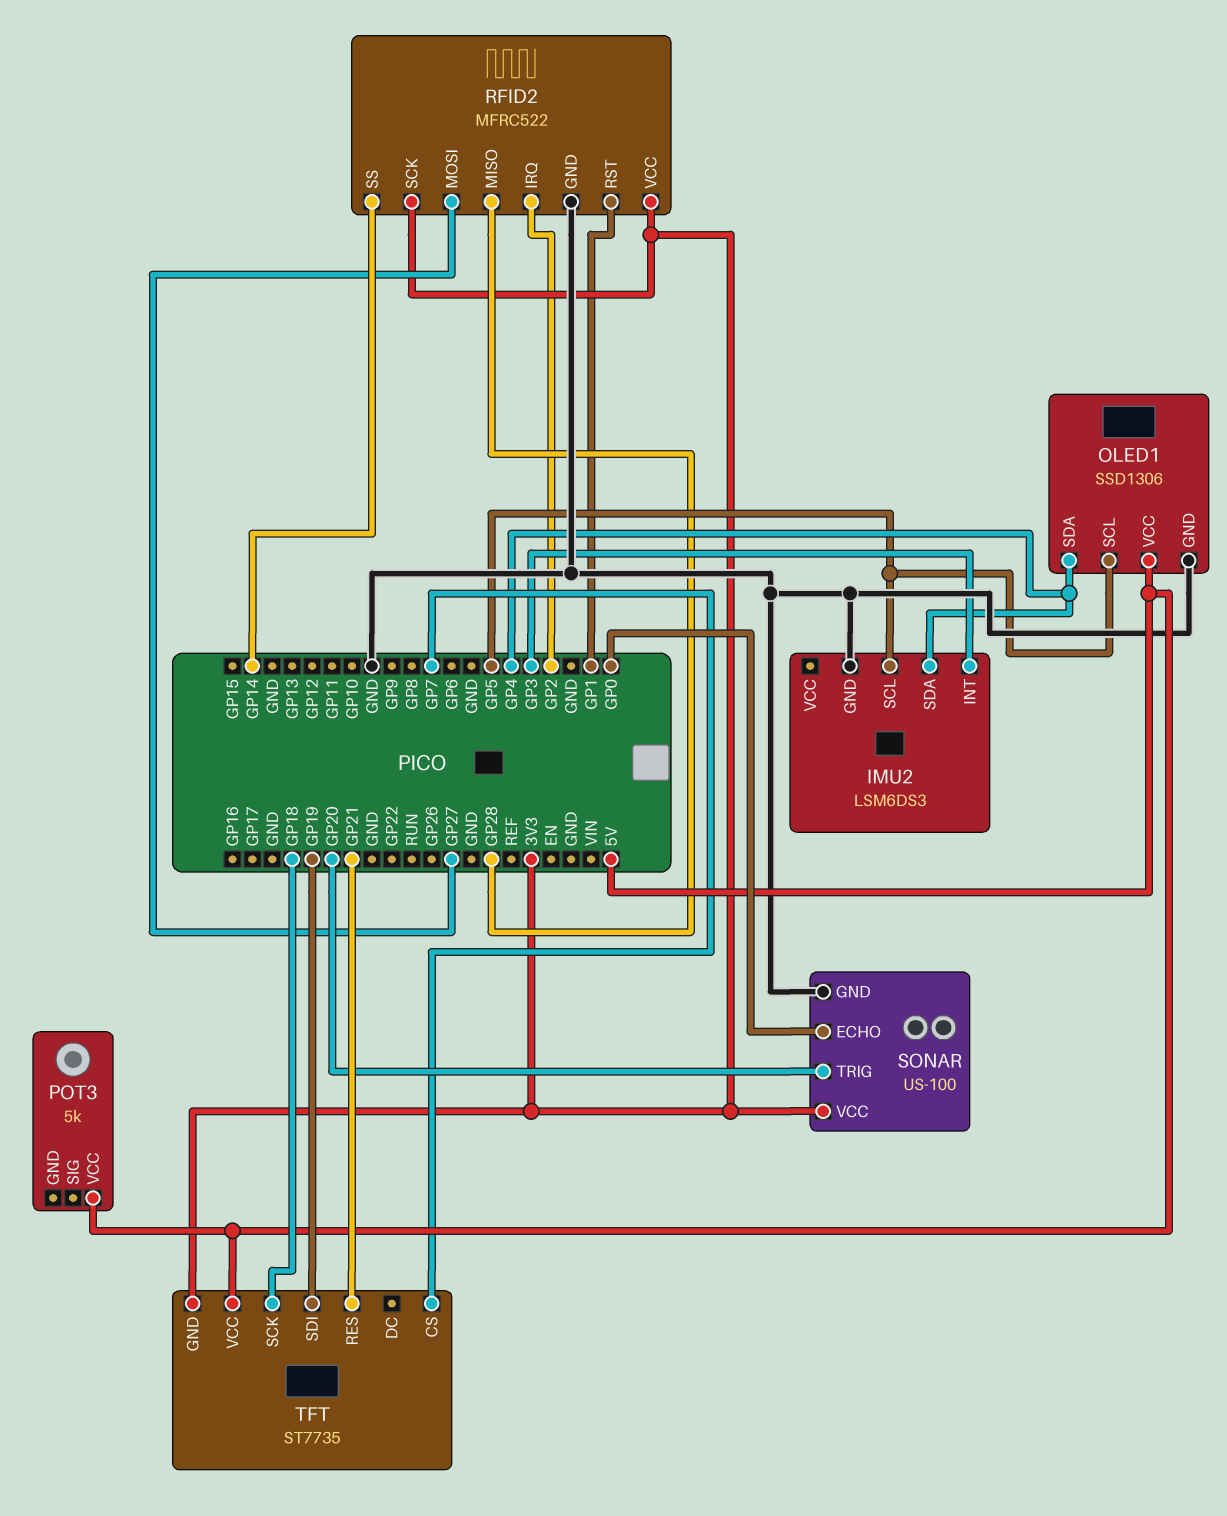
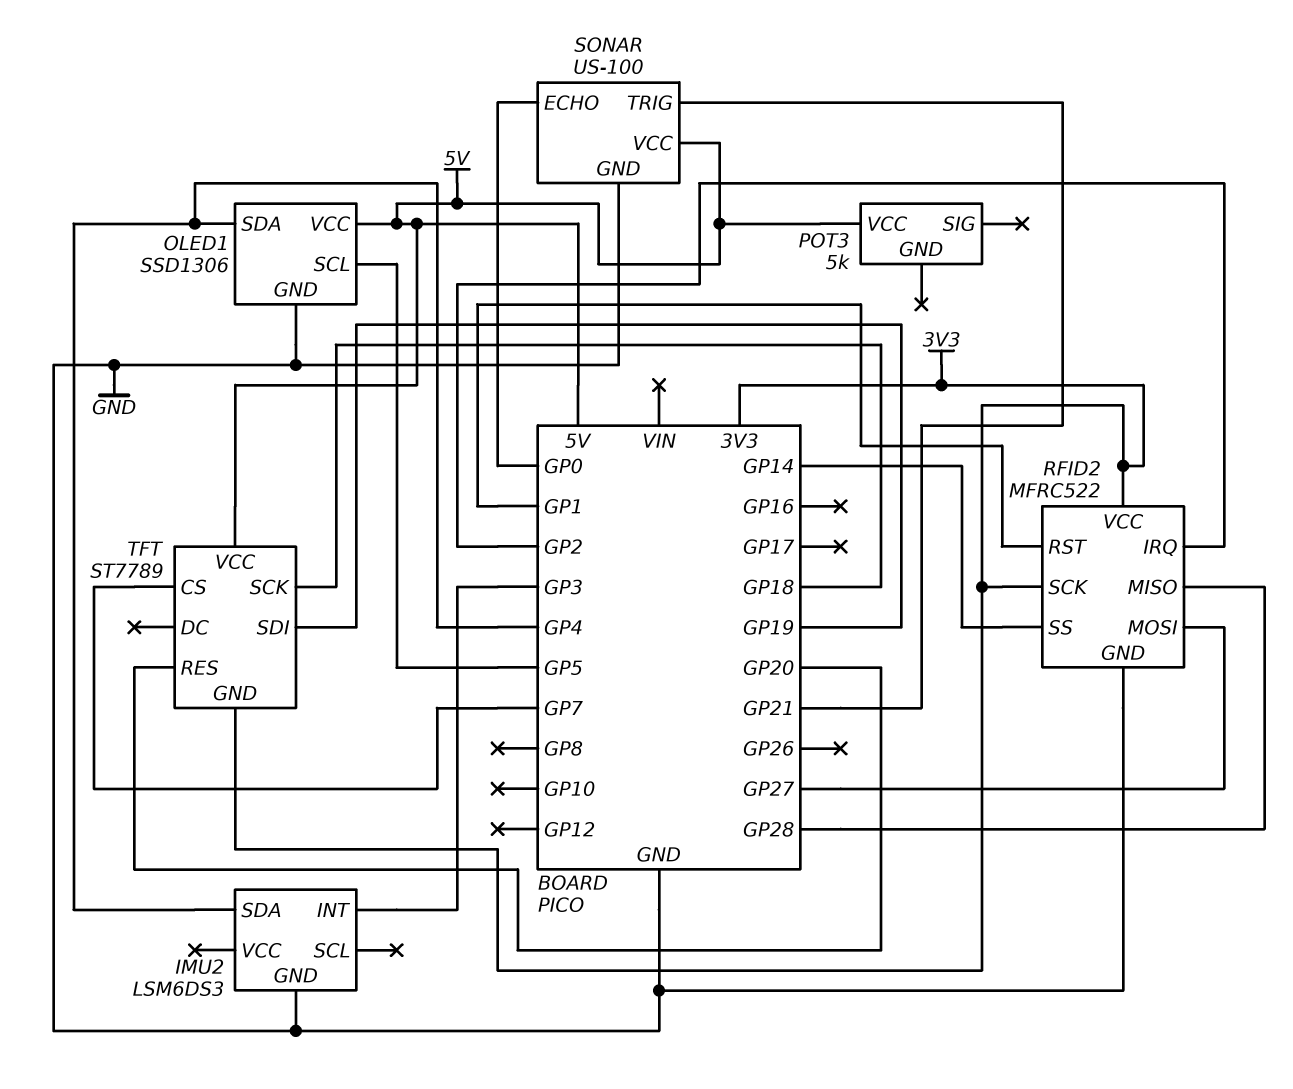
IMU2 pin SCL: GP5 -> none
SONAR pin TRIG: GP20 -> GP21
SONAR pin VCC: 3V3 -> 5V
TFT: ST7735 -> ST7789
TFT pin RES: GP21 -> GP20

